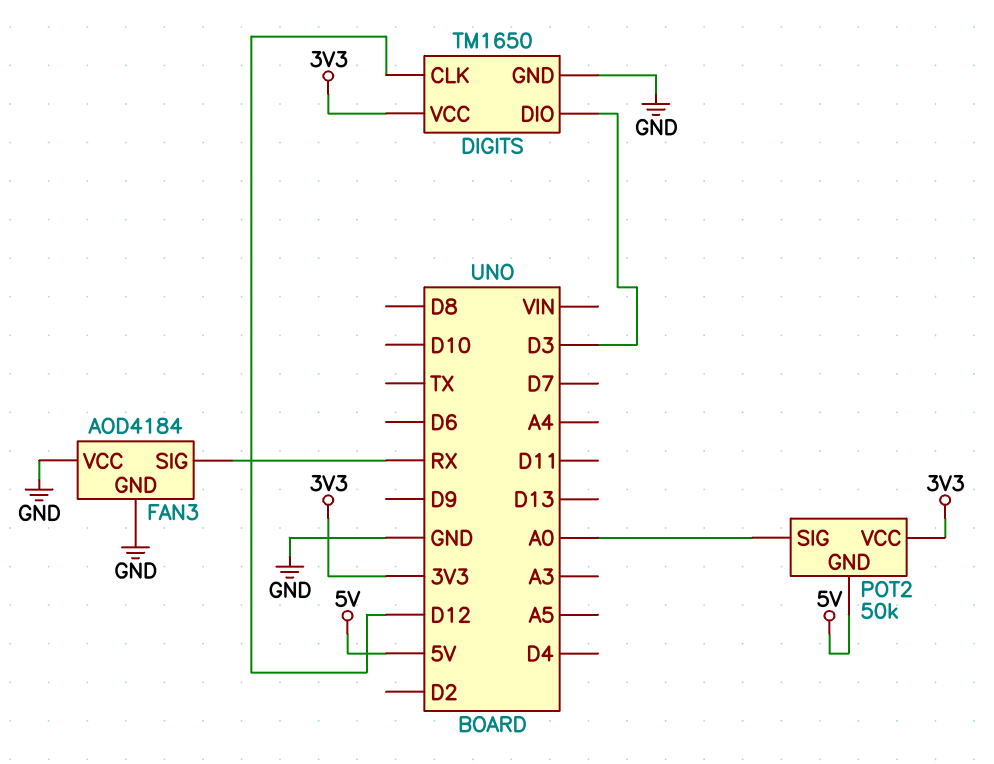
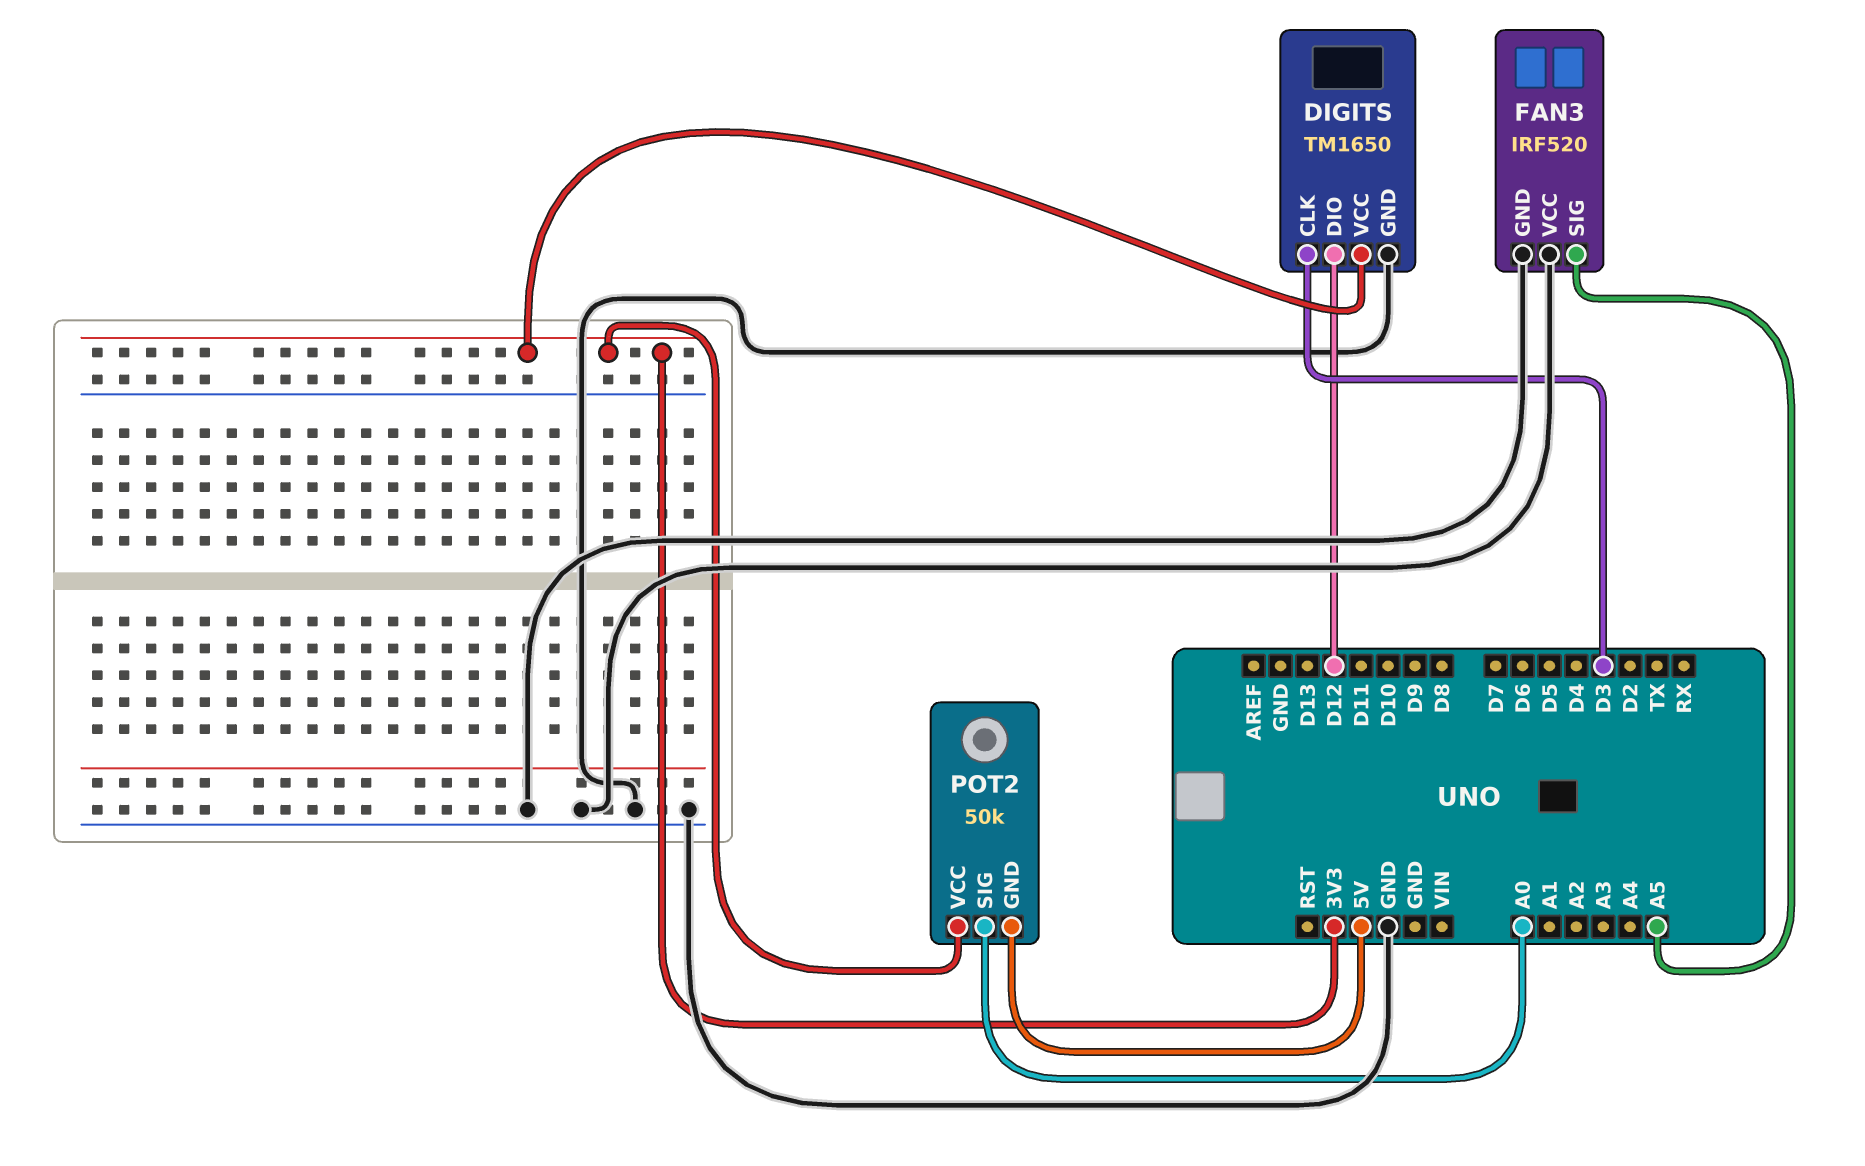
DIGITS pin CLK: D12 -> D3
DIGITS pin DIO: D3 -> D12
FAN3: AOD4184 -> IRF520
FAN3 pin SIG: RX -> A5

